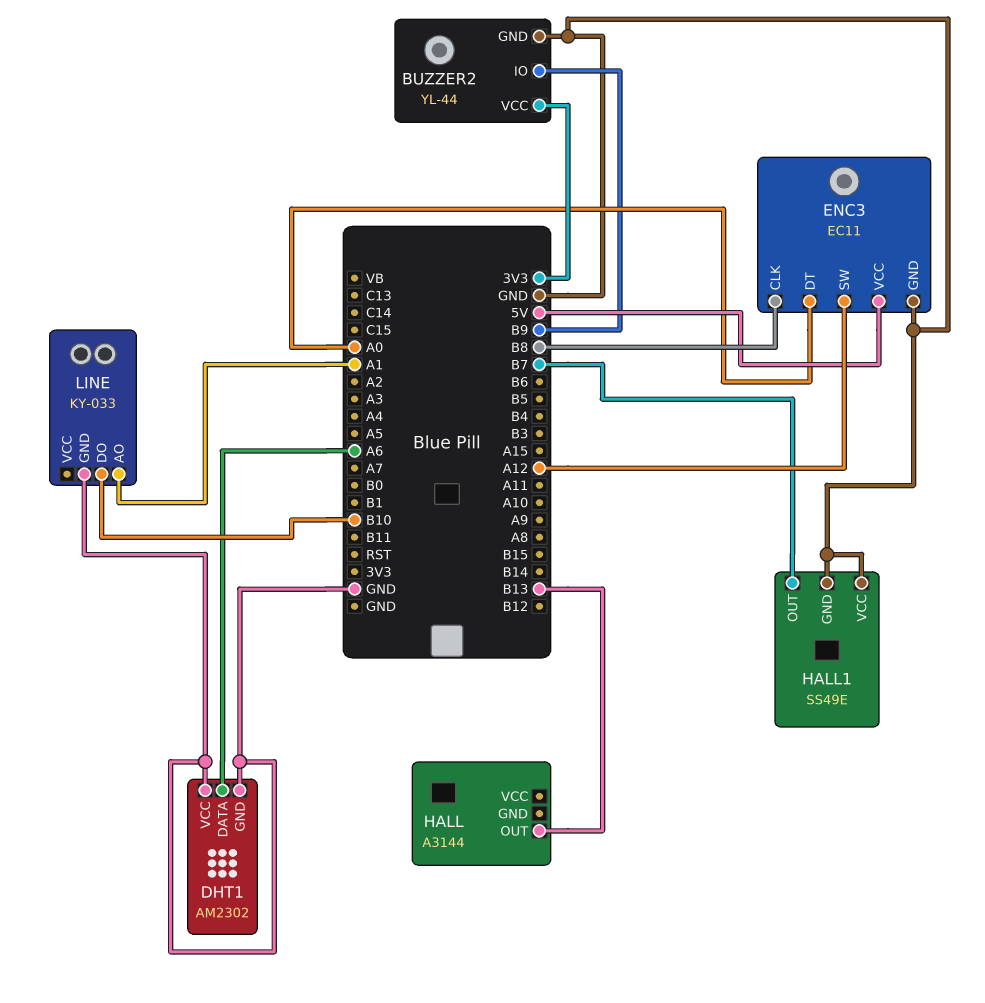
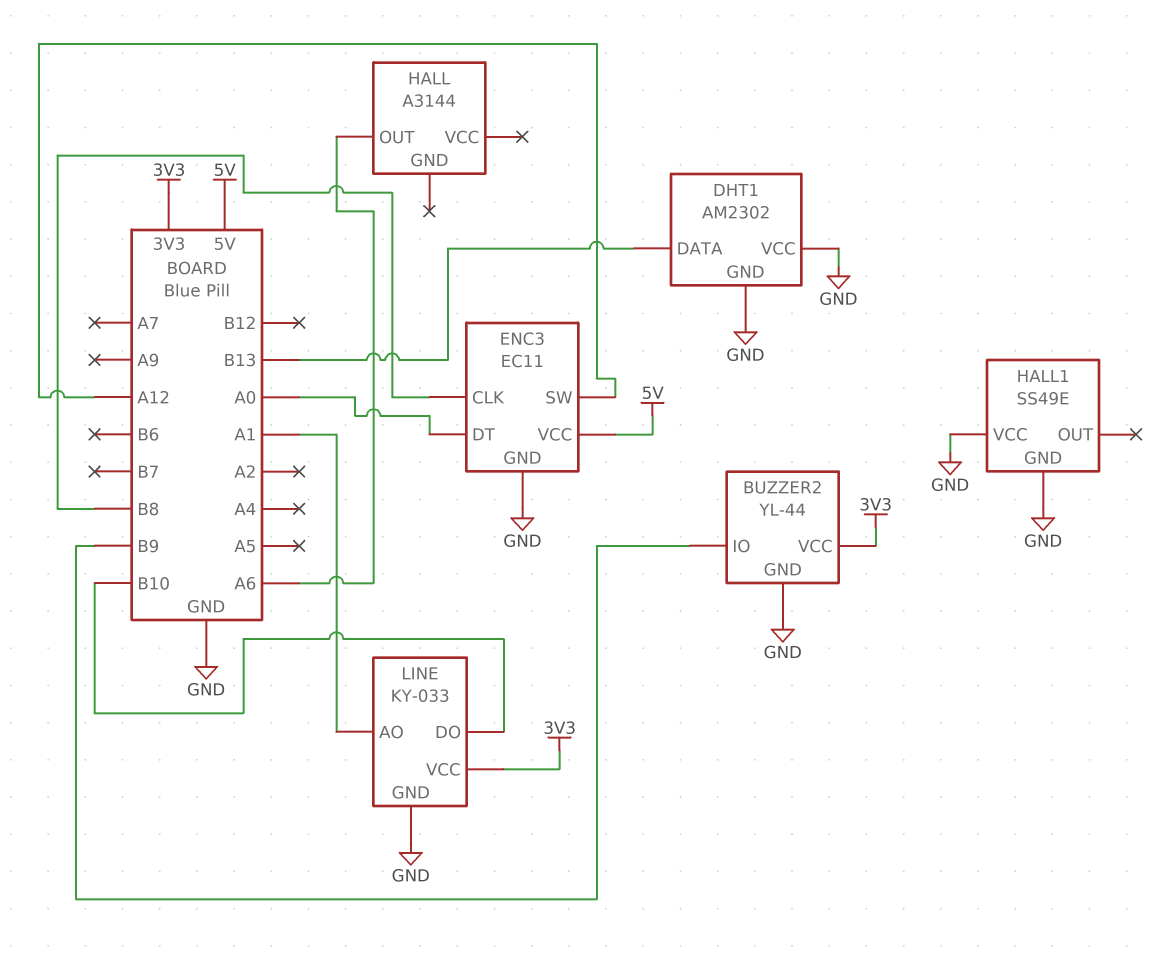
DHT1 pin DATA: A6 -> B13
HALL pin OUT: B13 -> A6
HALL1 pin OUT: B7 -> none
LINE pin VCC: none -> 3V3

